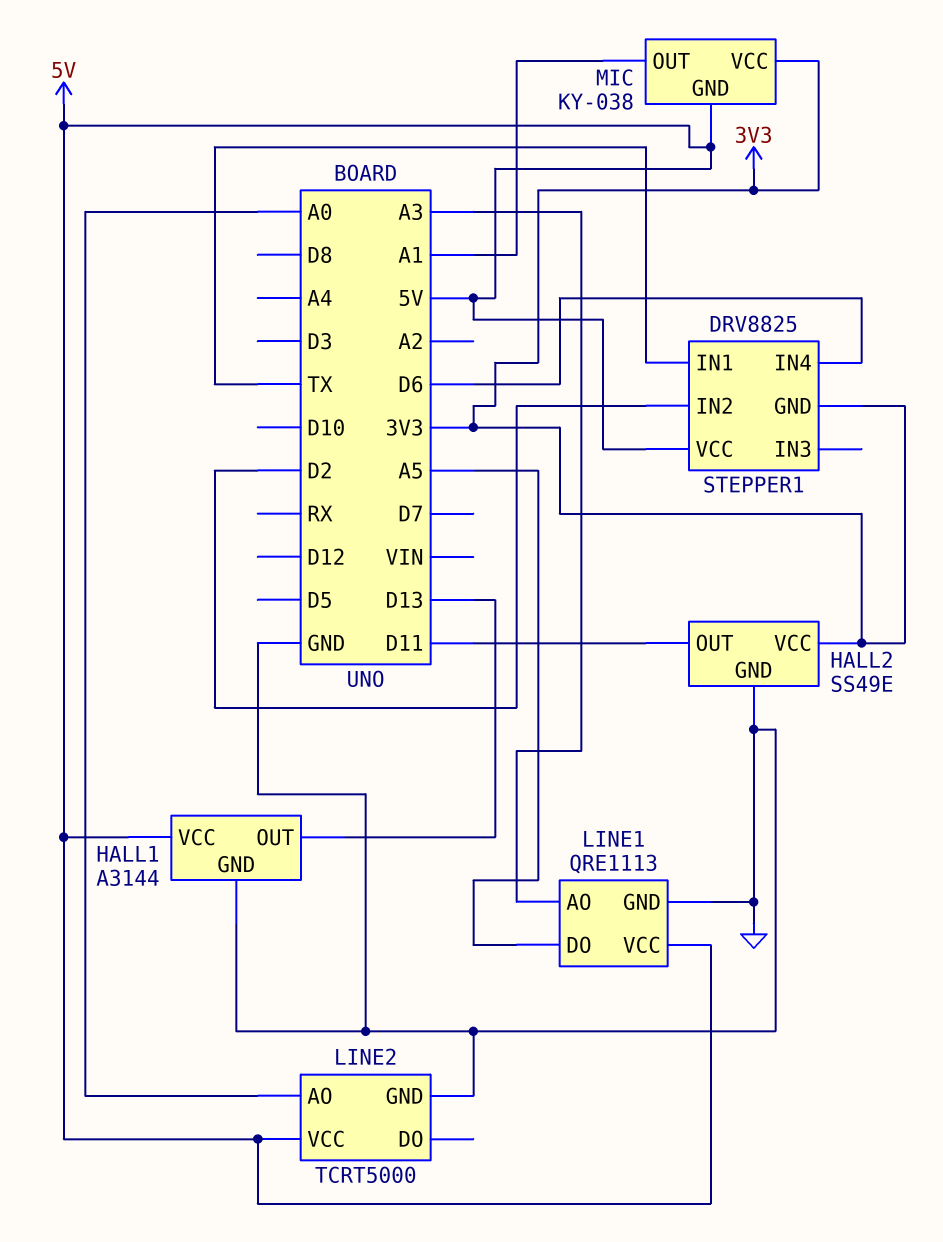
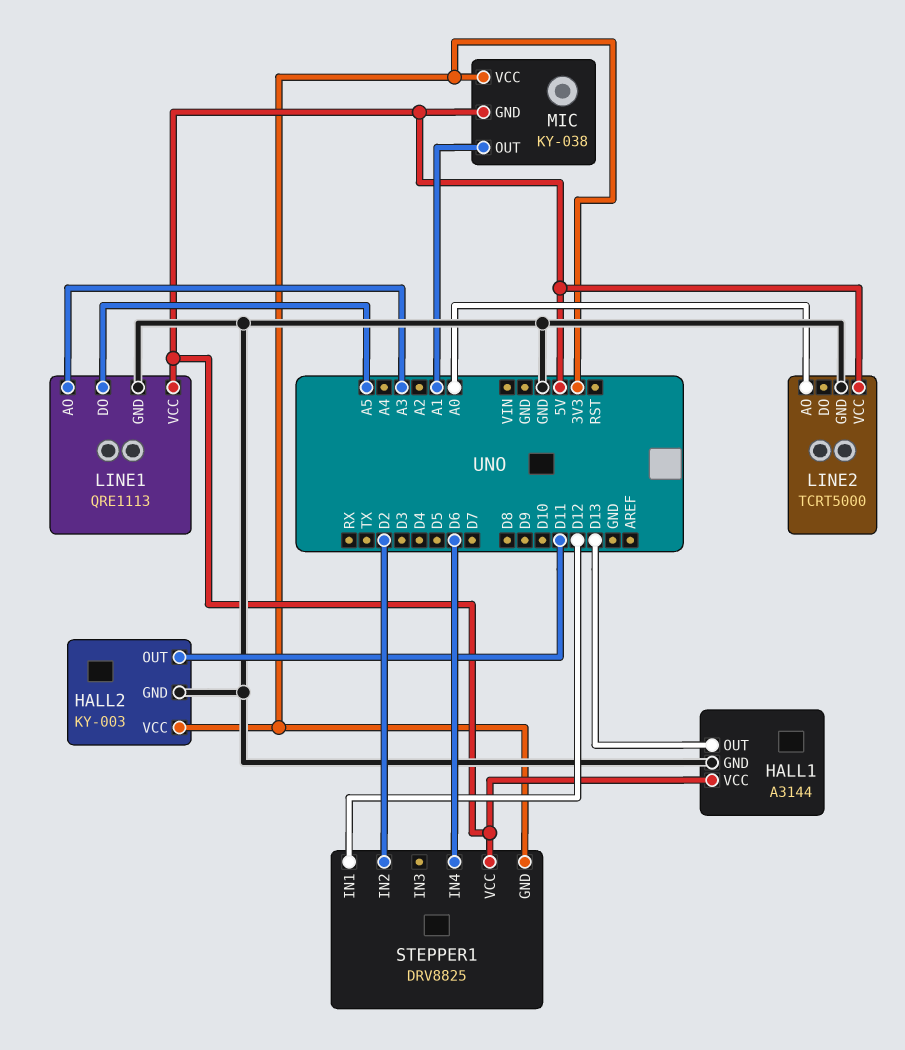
HALL2: SS49E -> KY-003
STEPPER1 pin IN1: TX -> D12

